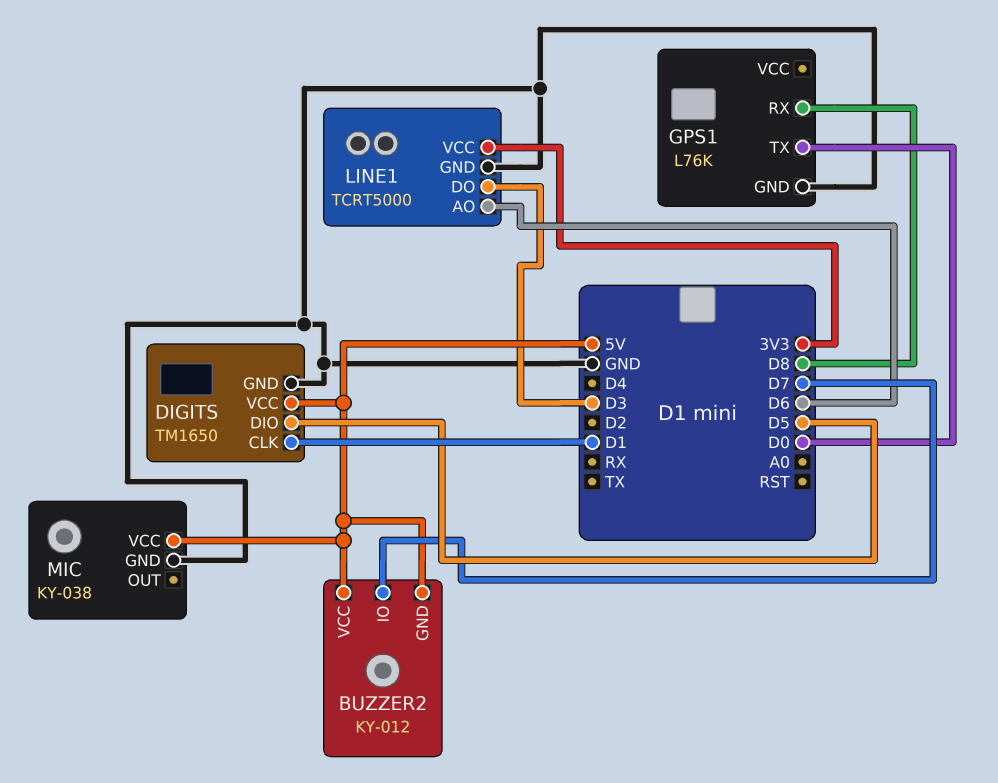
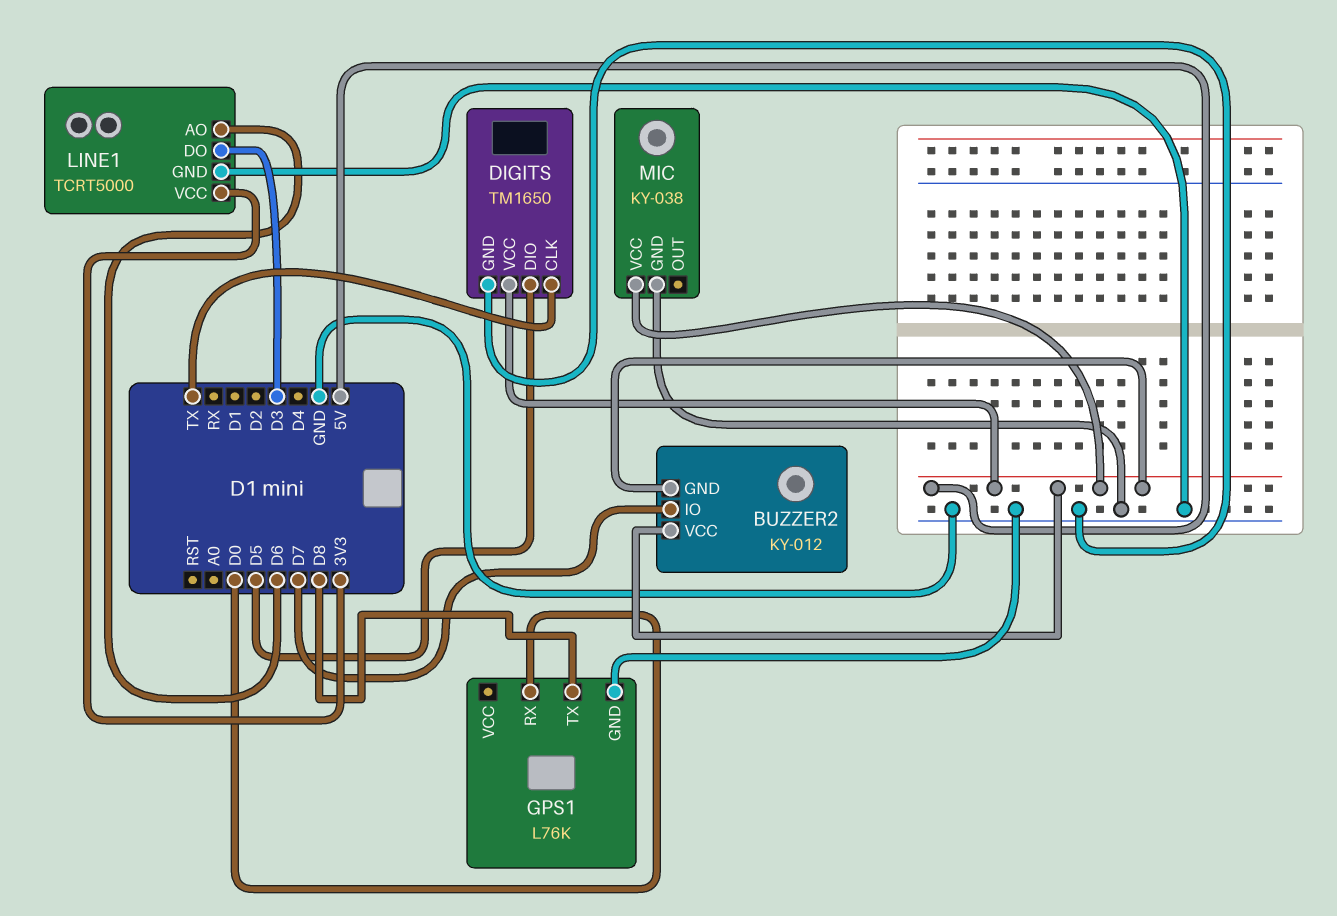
DIGITS pin CLK: D1 -> TX
GPS1 pin RX: D8 -> D0
GPS1 pin TX: D0 -> D8

